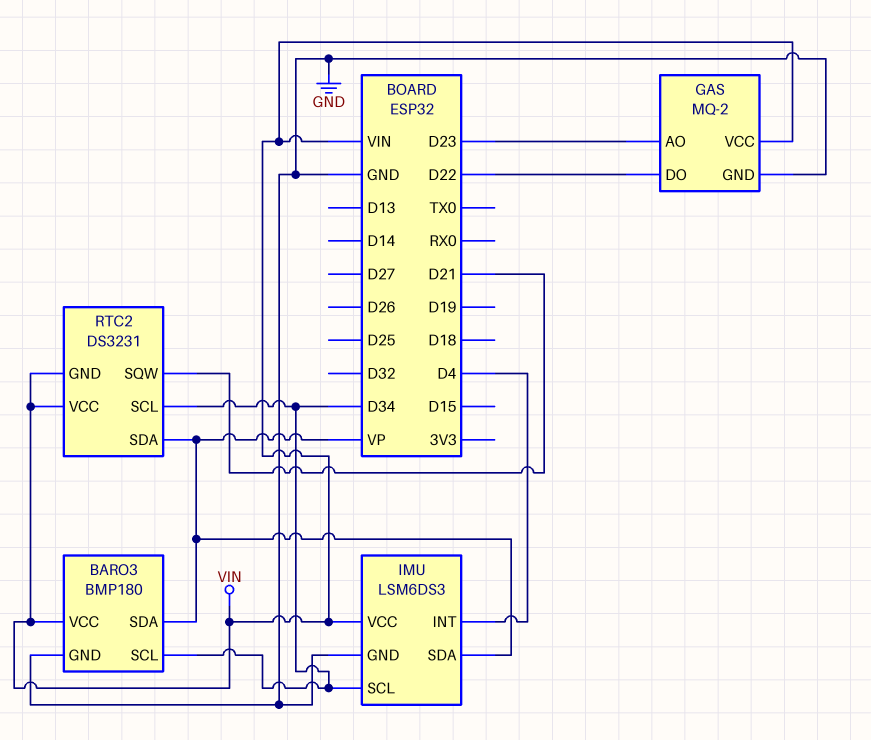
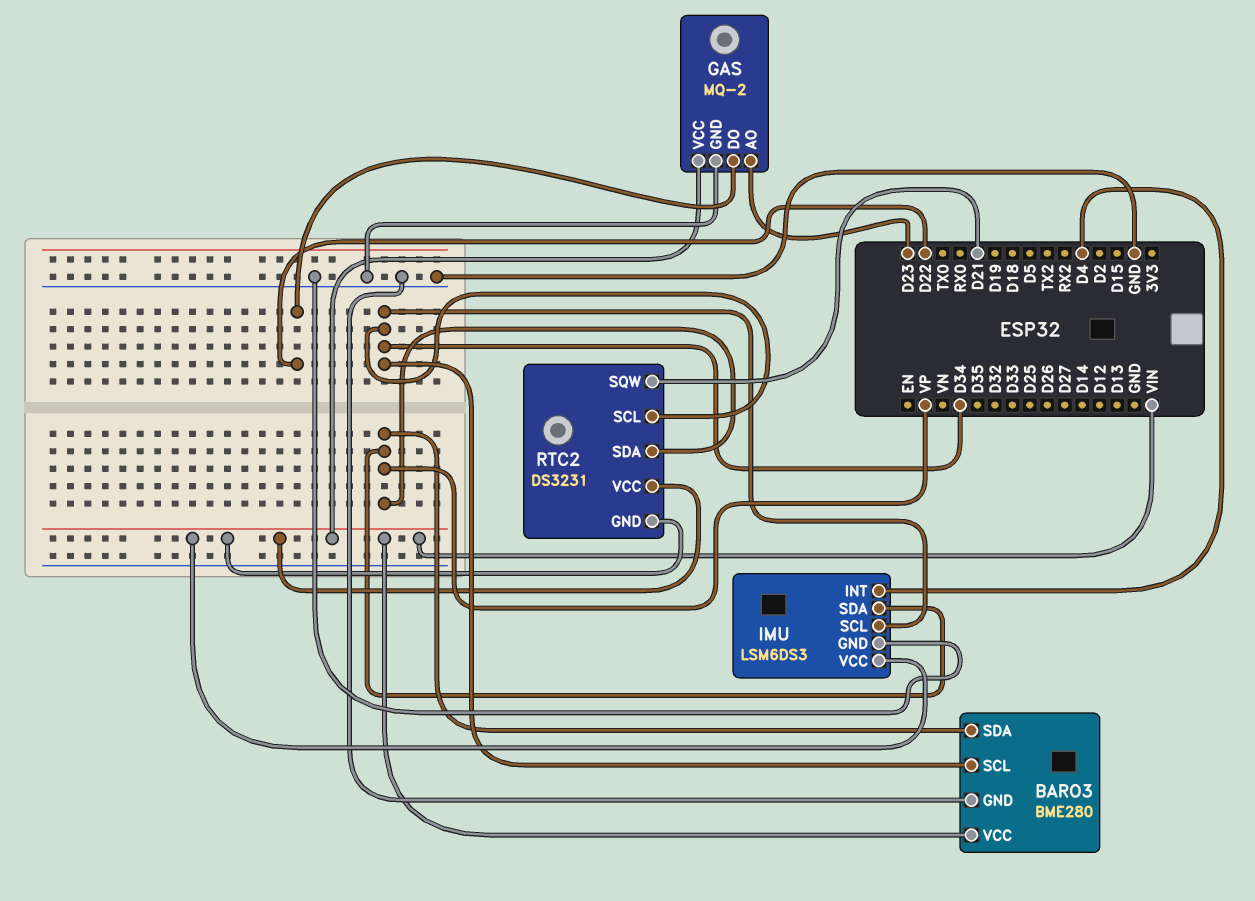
BARO3: BMP180 -> BME280

